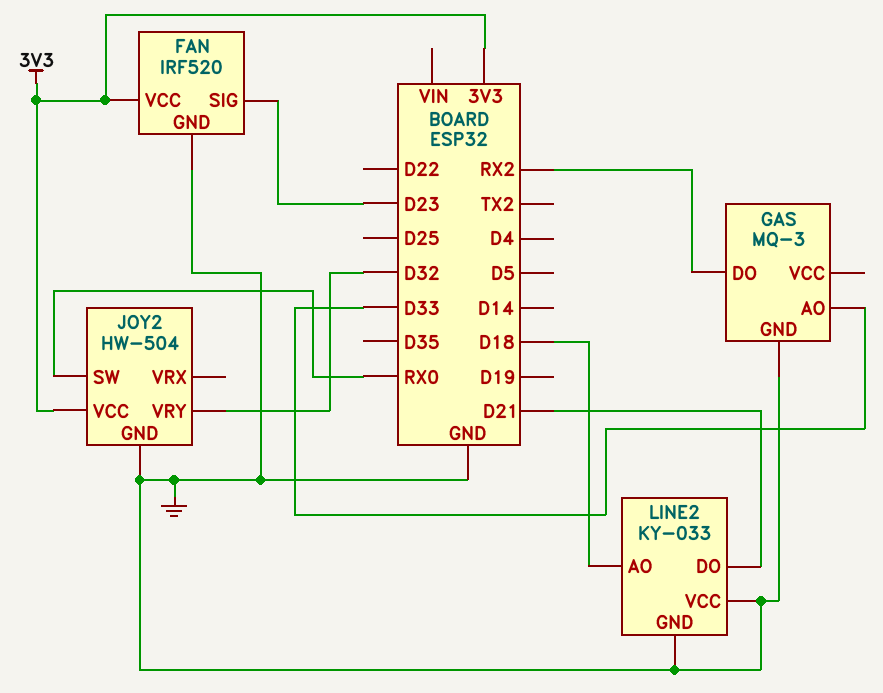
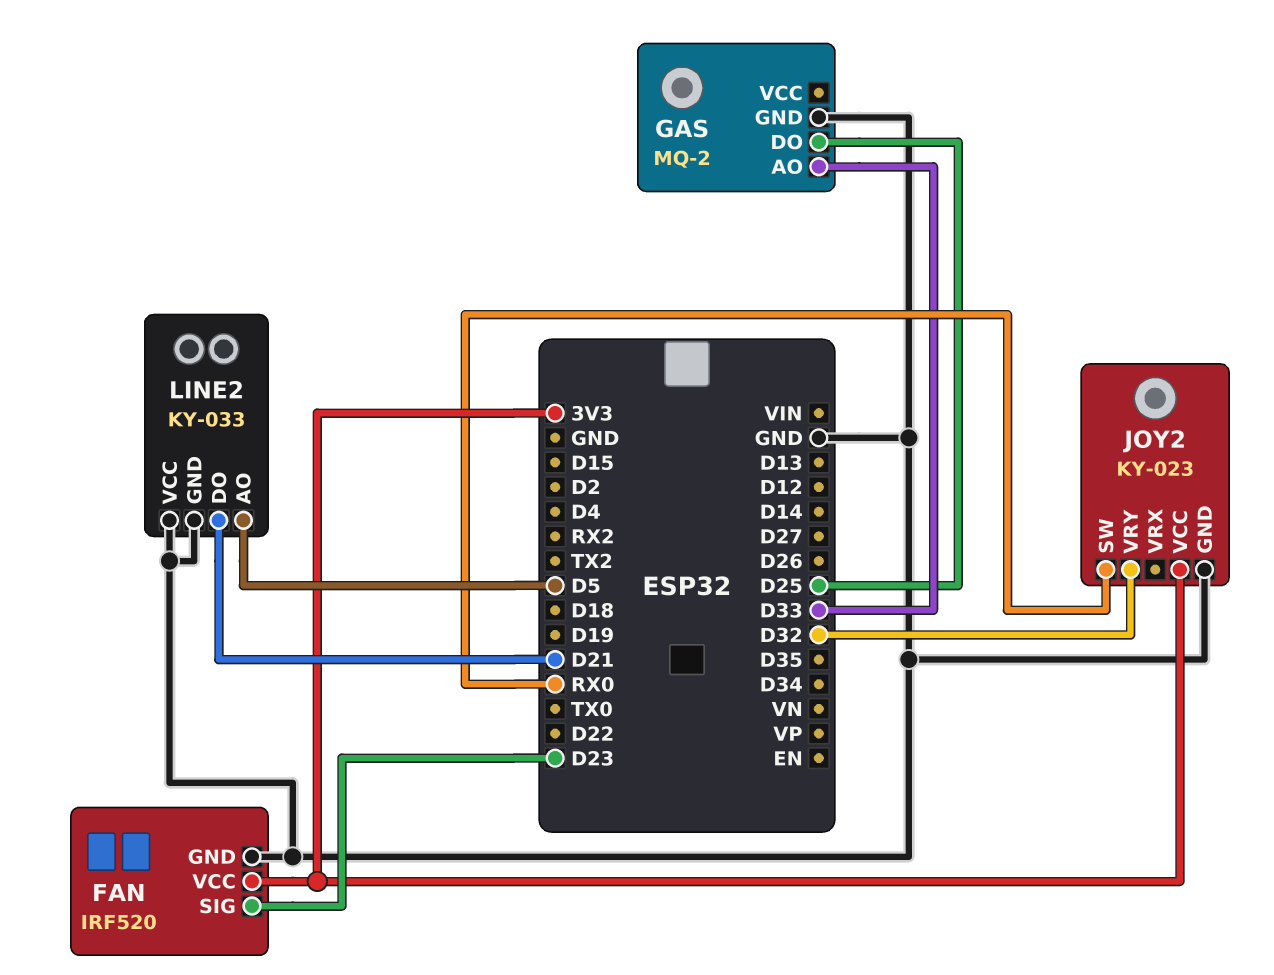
GAS: MQ-3 -> MQ-2
GAS pin DO: RX2 -> D25
JOY2: HW-504 -> KY-023
LINE2 pin AO: D18 -> D5

